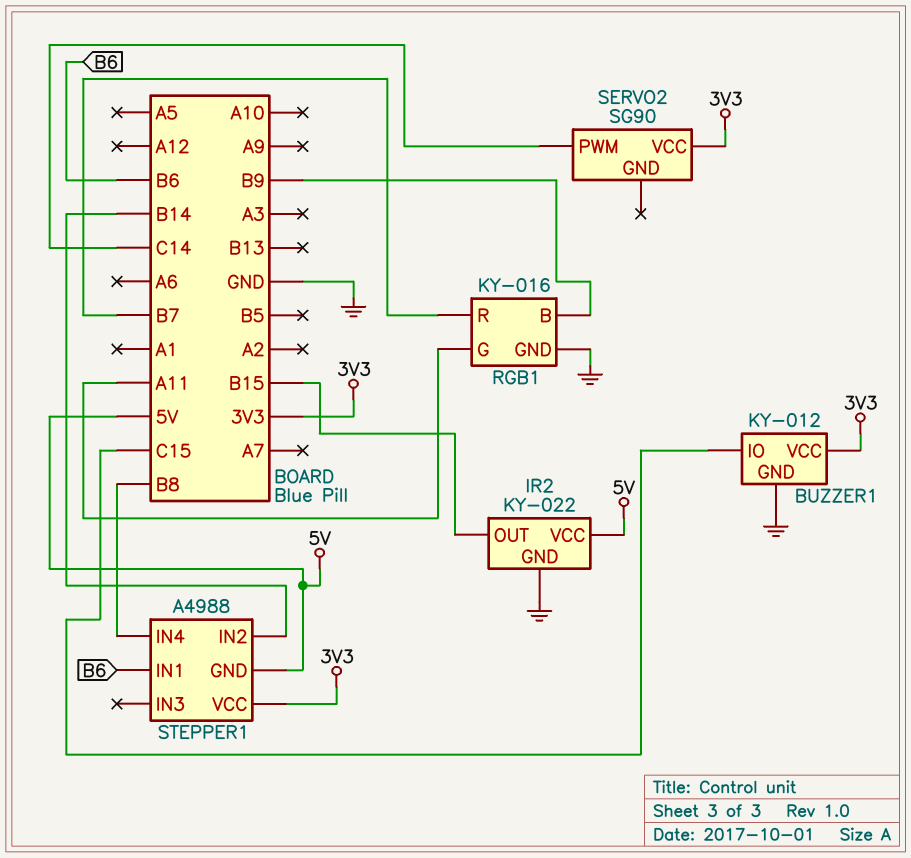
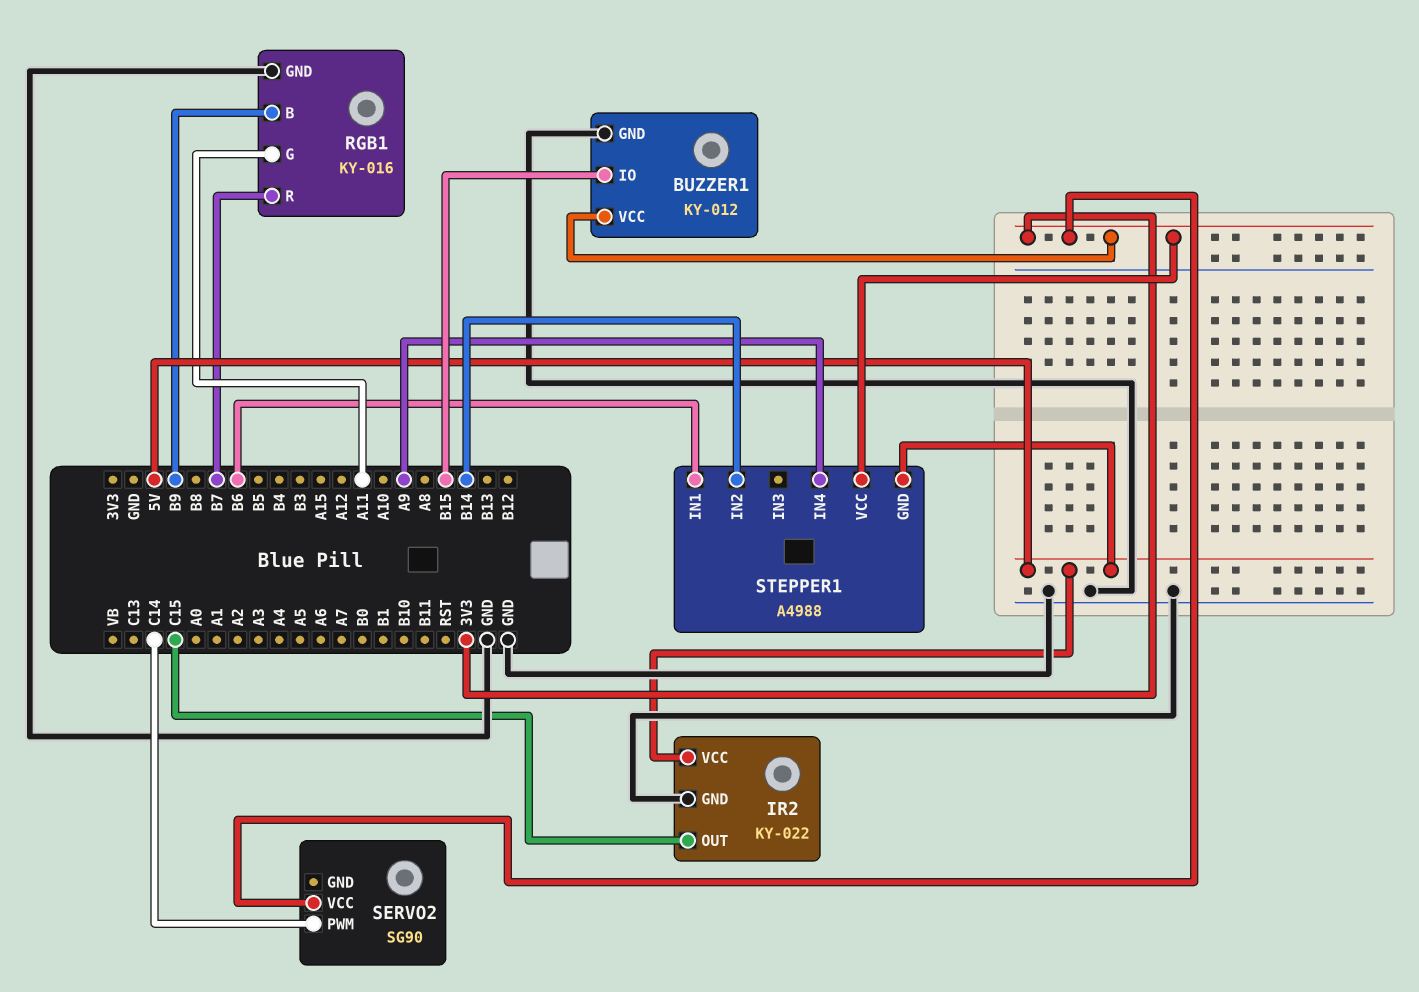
BUZZER1 pin IO: C15 -> B15
IR2 pin OUT: B15 -> C15
STEPPER1 pin IN4: B8 -> A9

